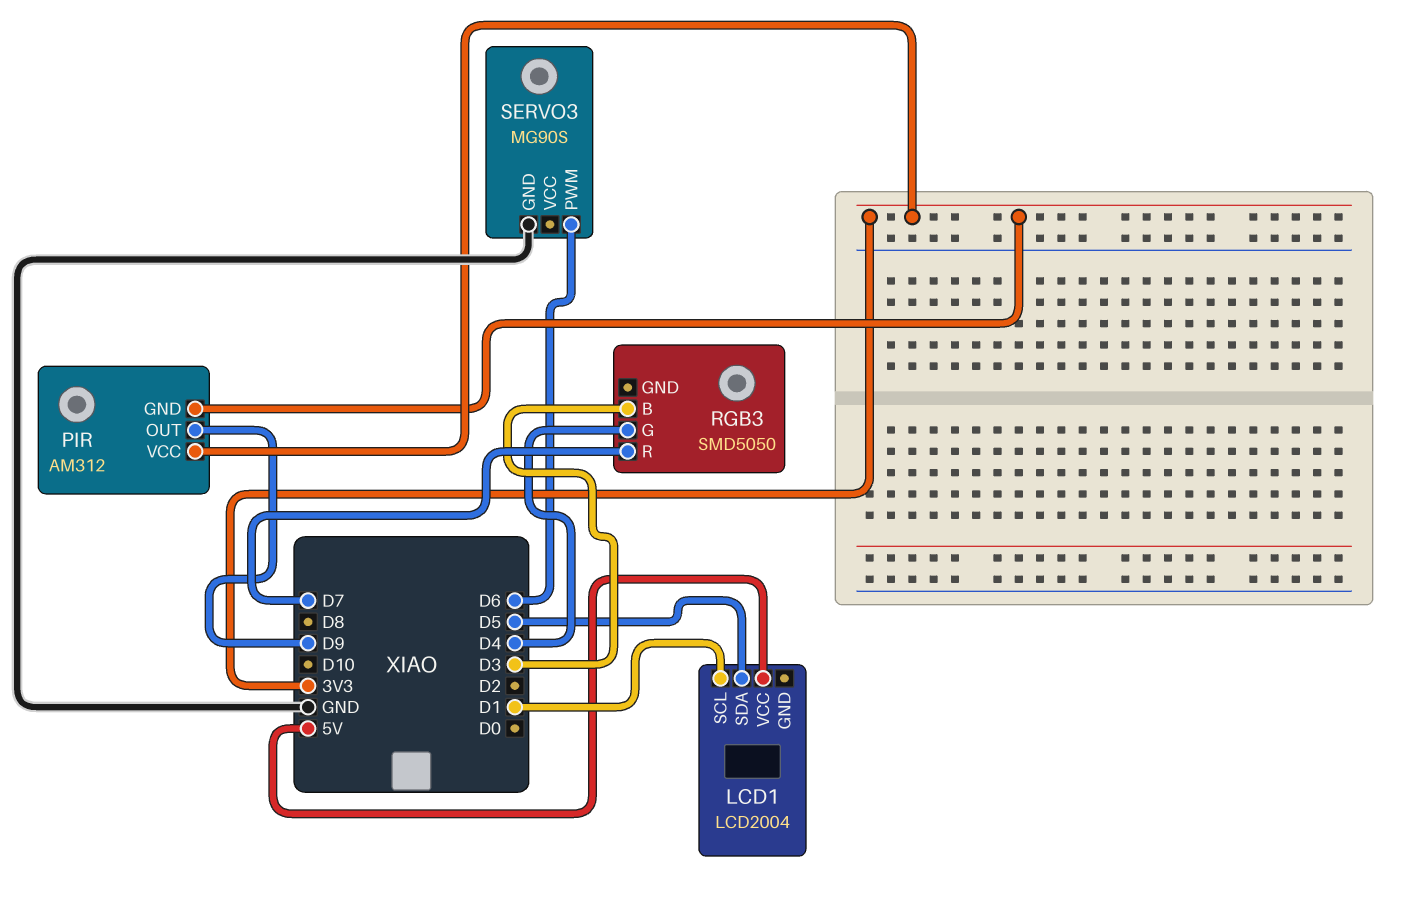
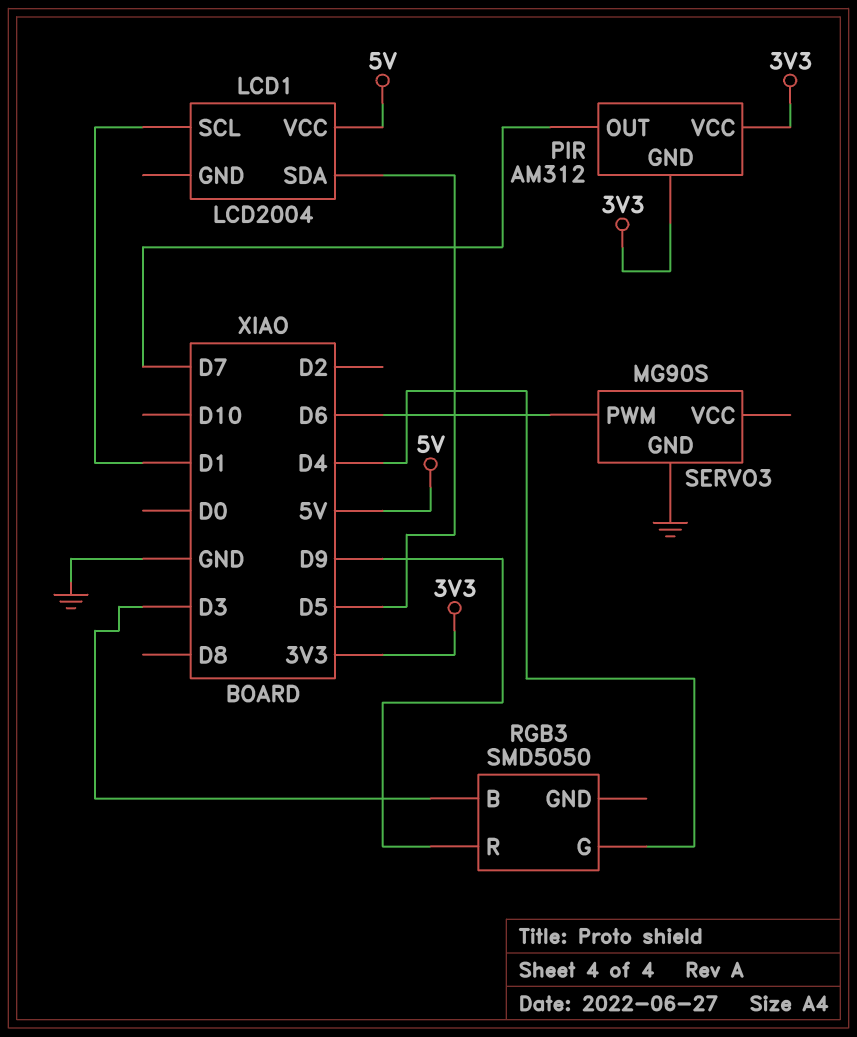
PIR pin OUT: D9 -> D7
RGB3 pin R: D7 -> D9

